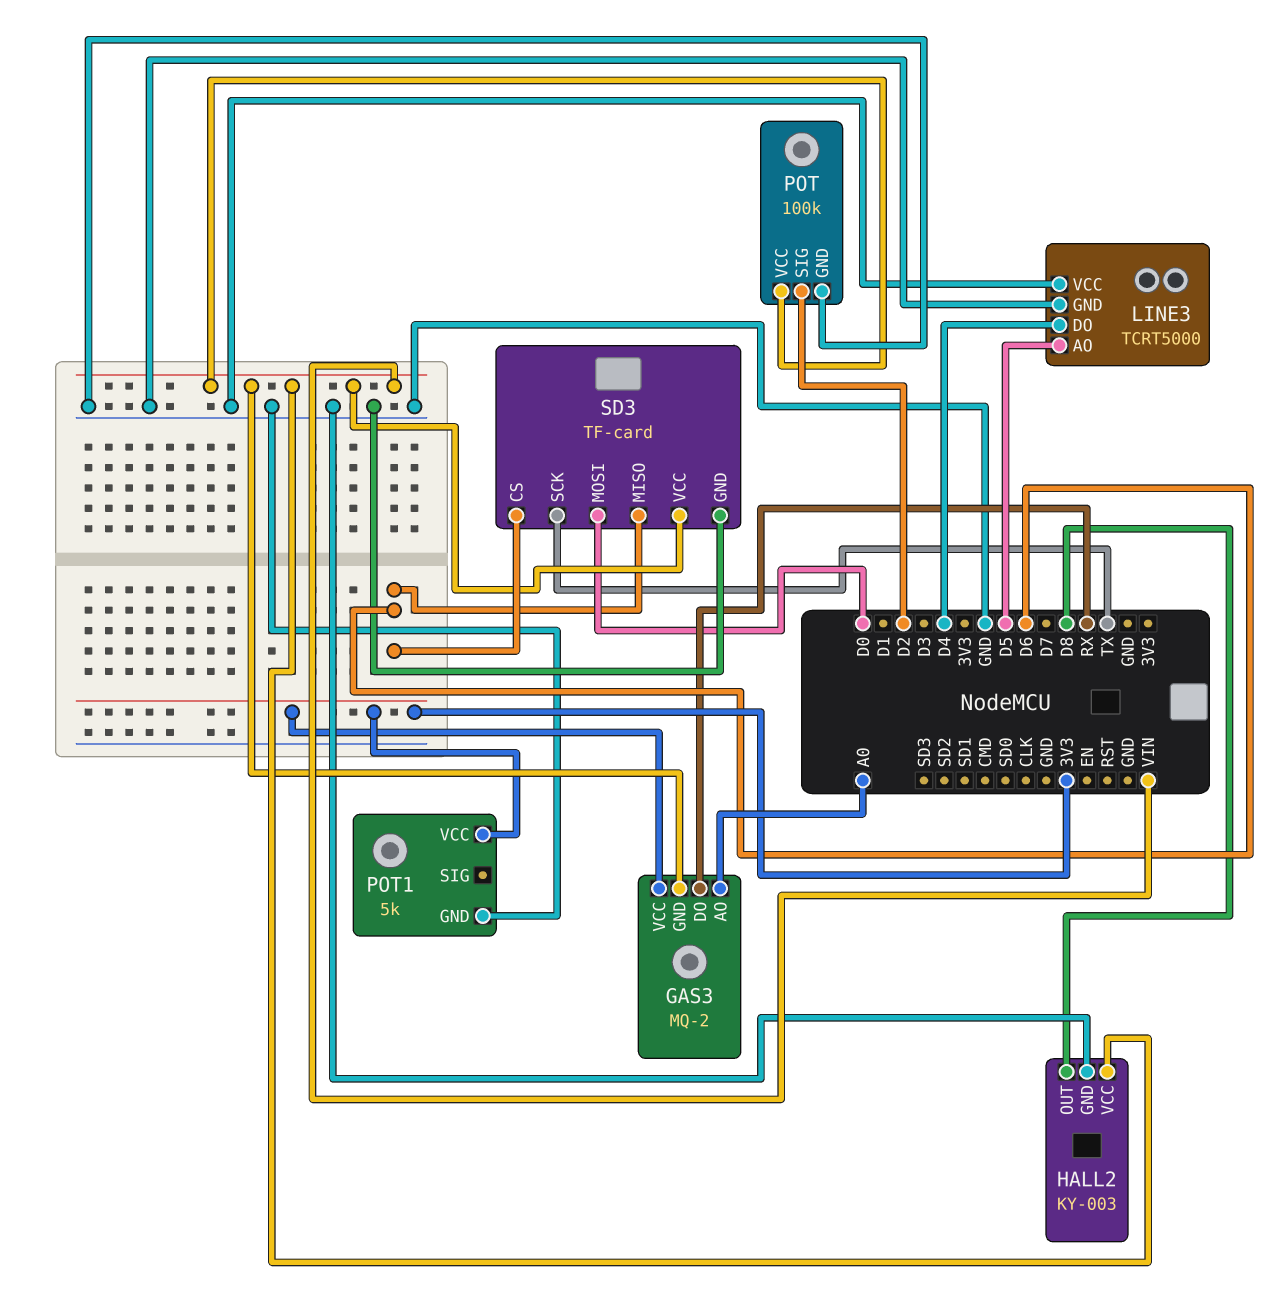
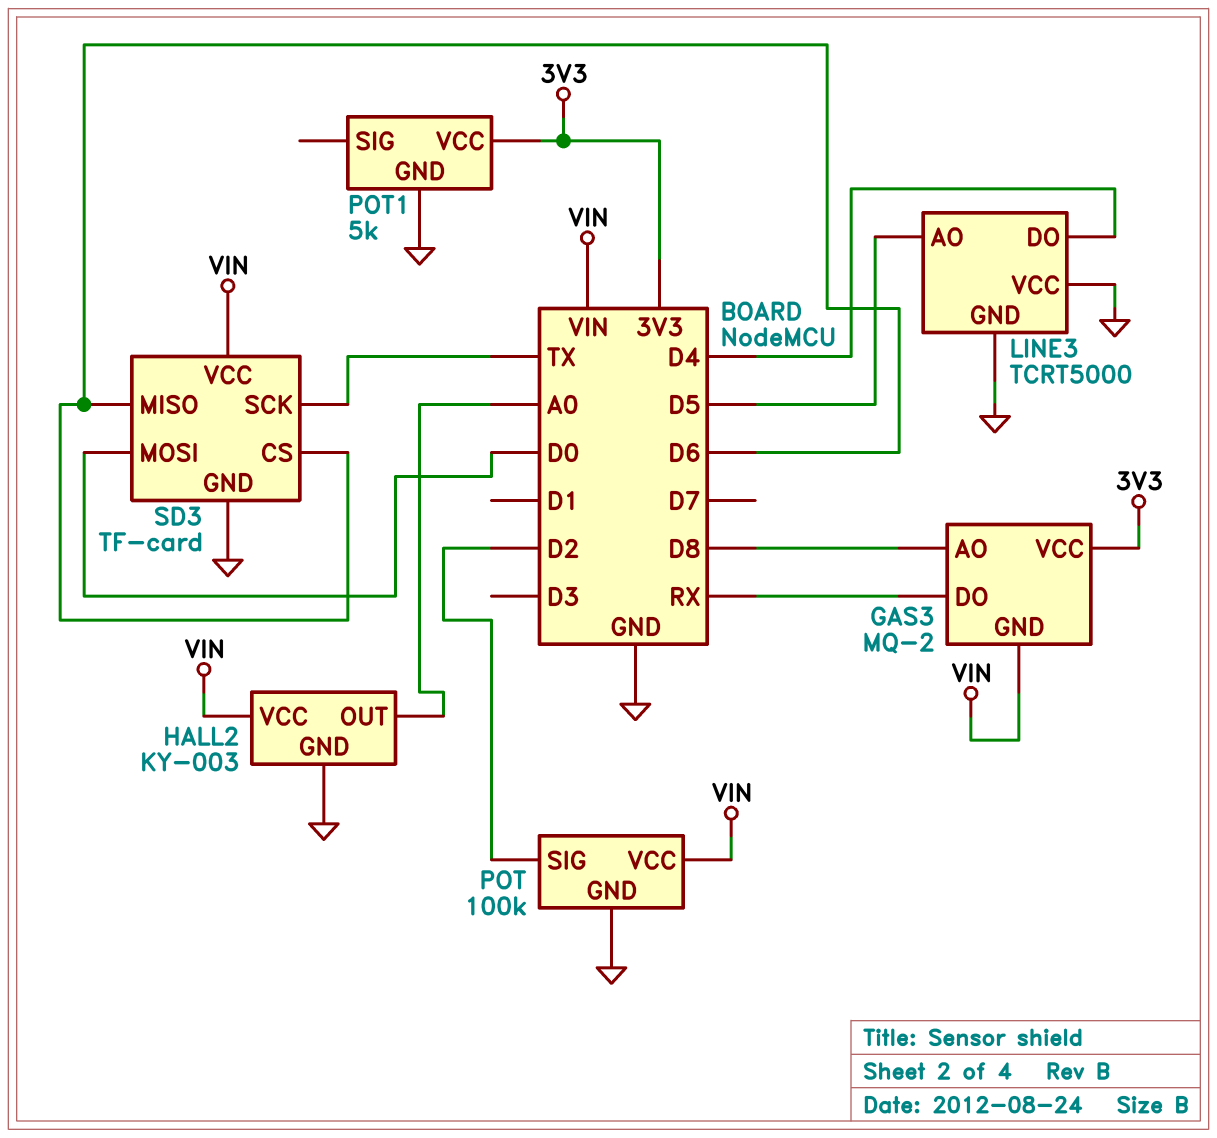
GAS3 pin AO: A0 -> D8
HALL2 pin OUT: D8 -> A0

